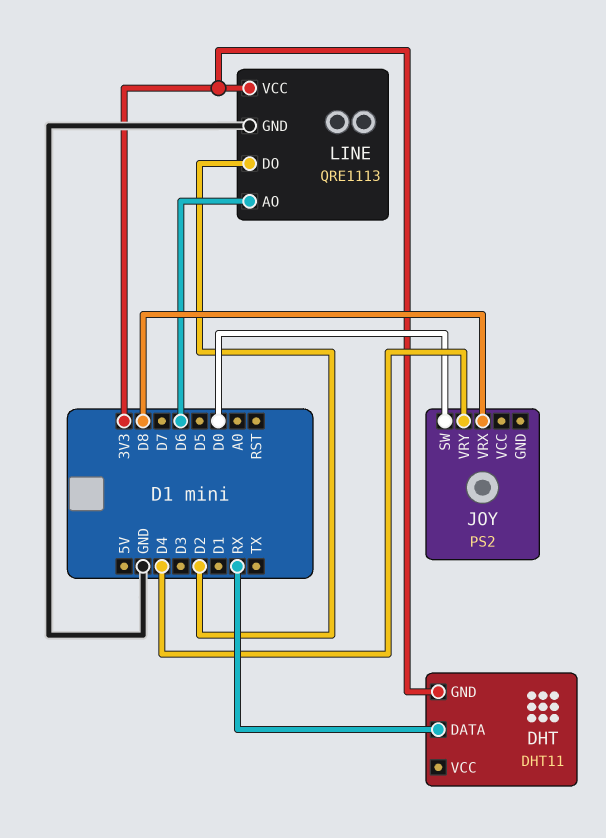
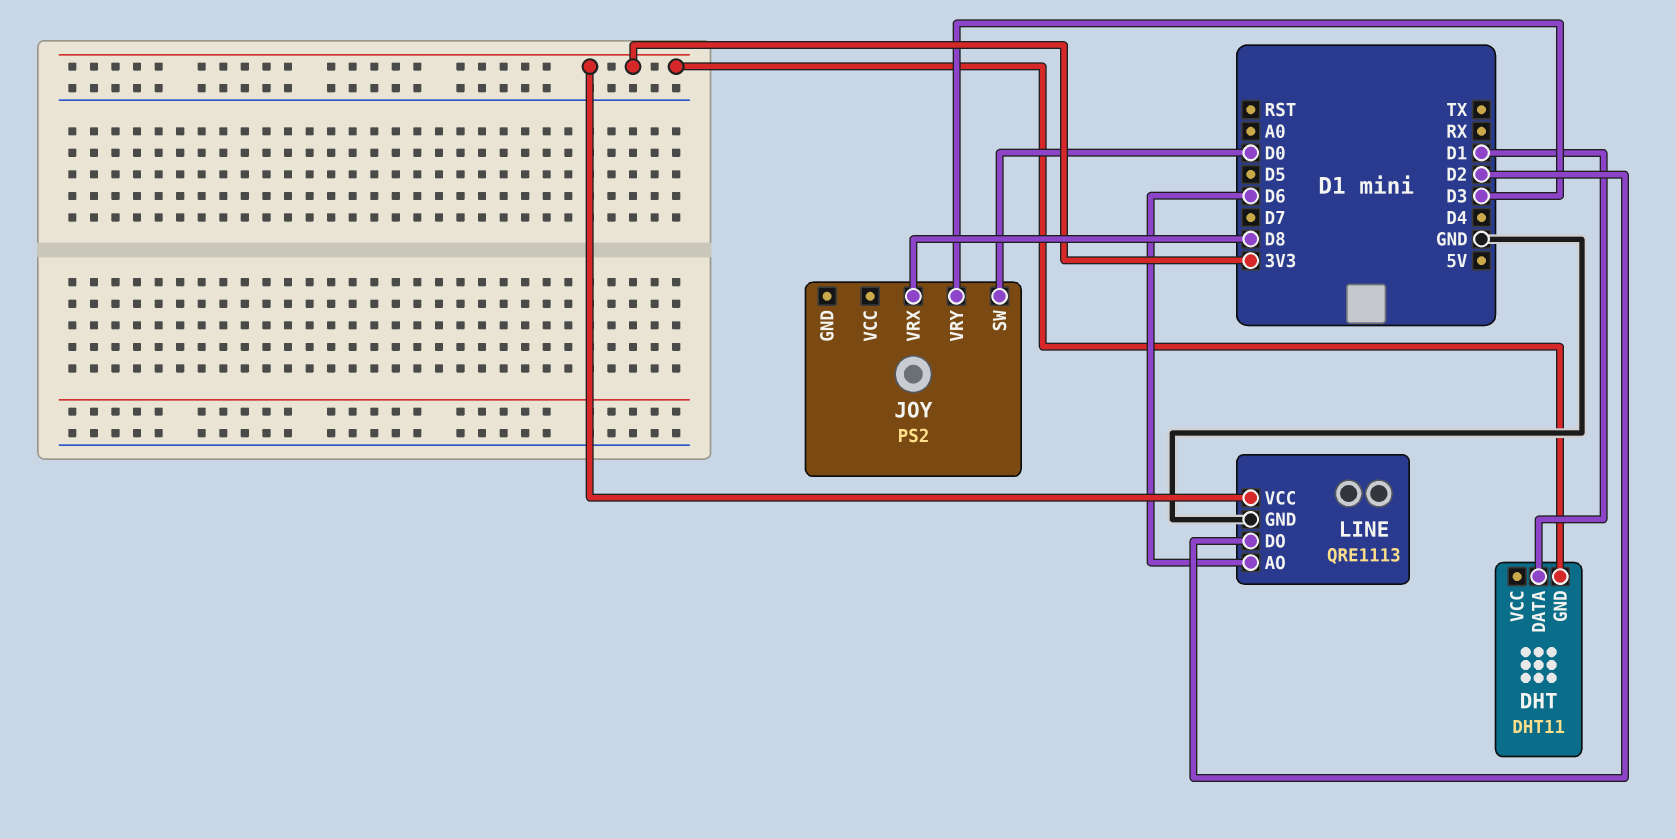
DHT pin DATA: RX -> D1
JOY pin VRY: D4 -> D3

